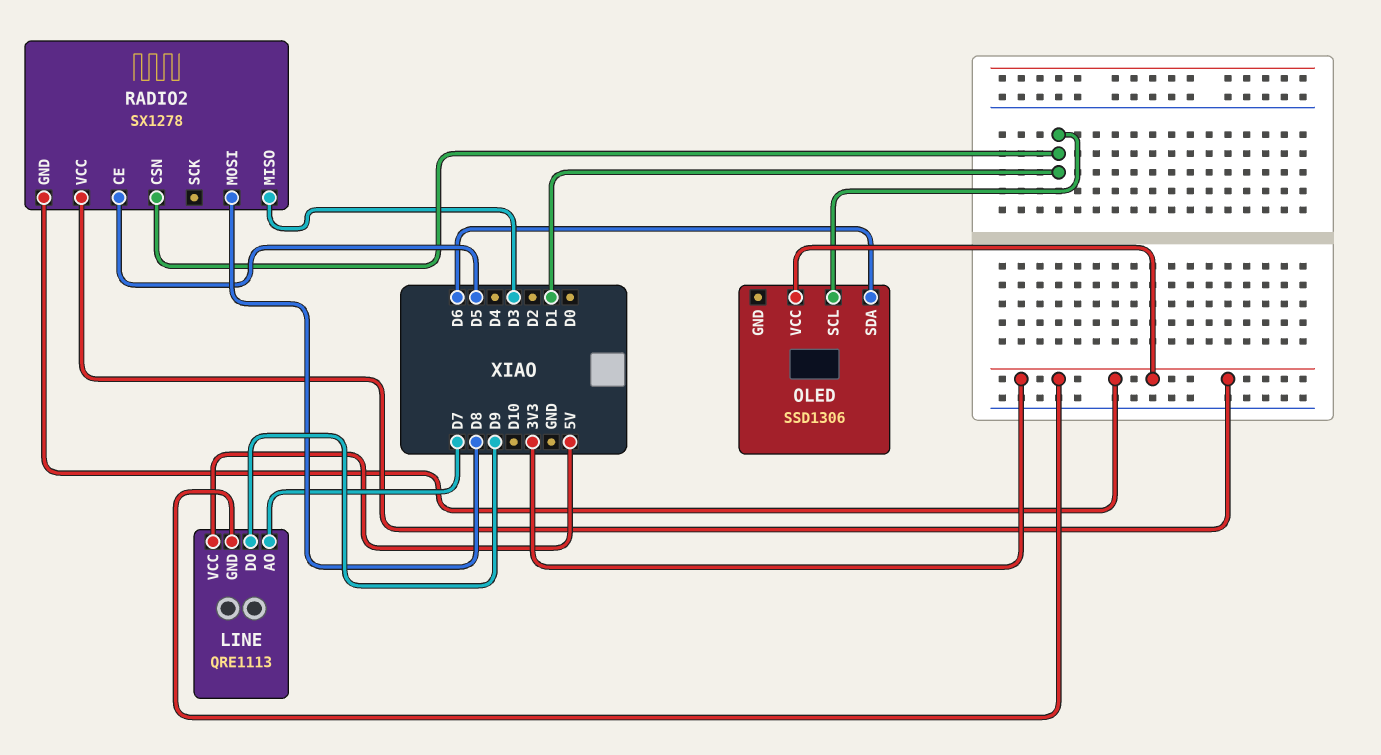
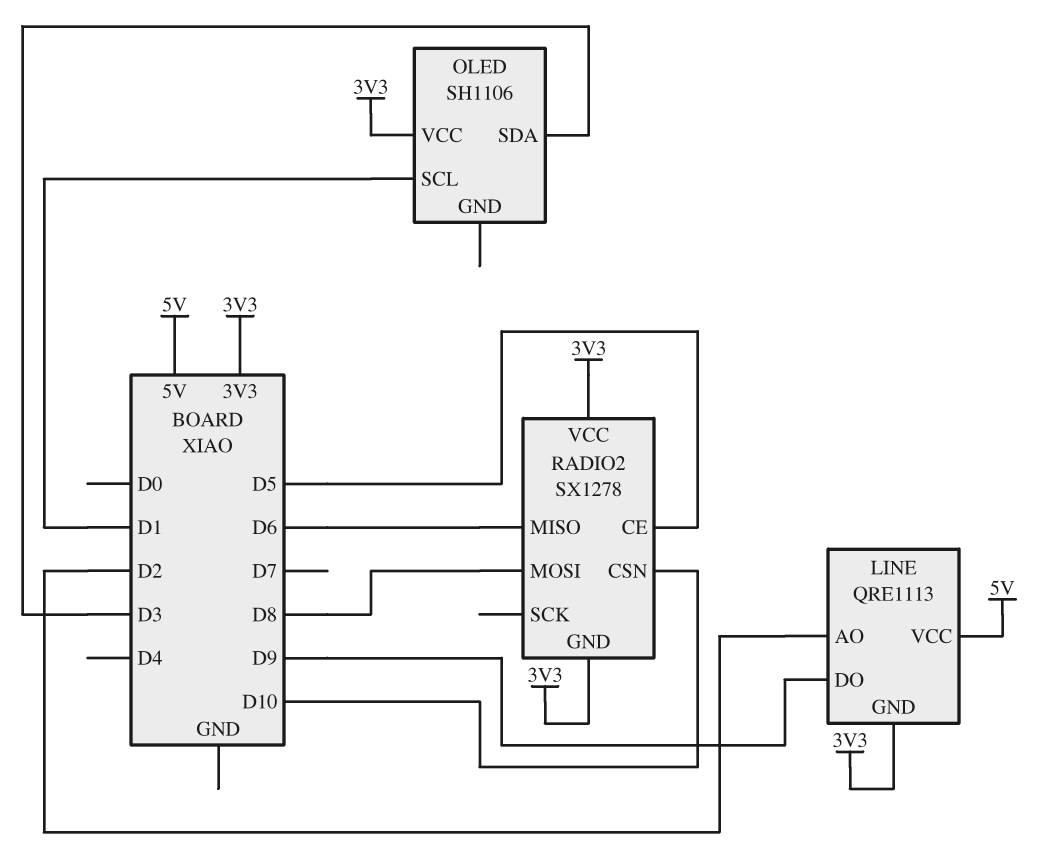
LINE pin AO: D7 -> D2
OLED: SSD1306 -> SH1106
OLED pin SDA: D6 -> D3
RADIO2 pin CSN: D1 -> D10
RADIO2 pin MISO: D3 -> D6

